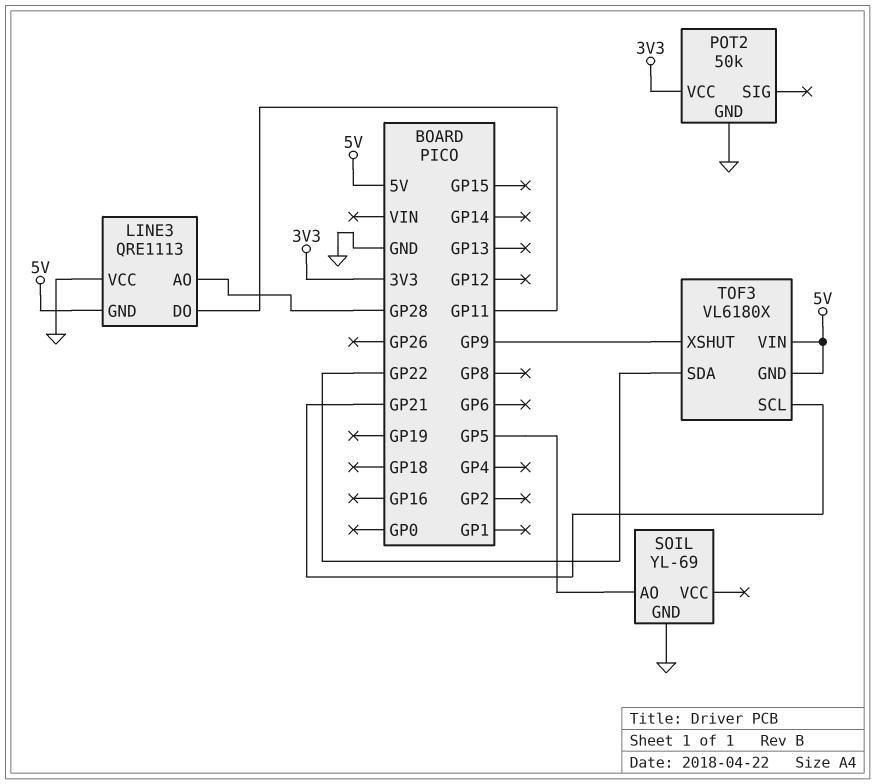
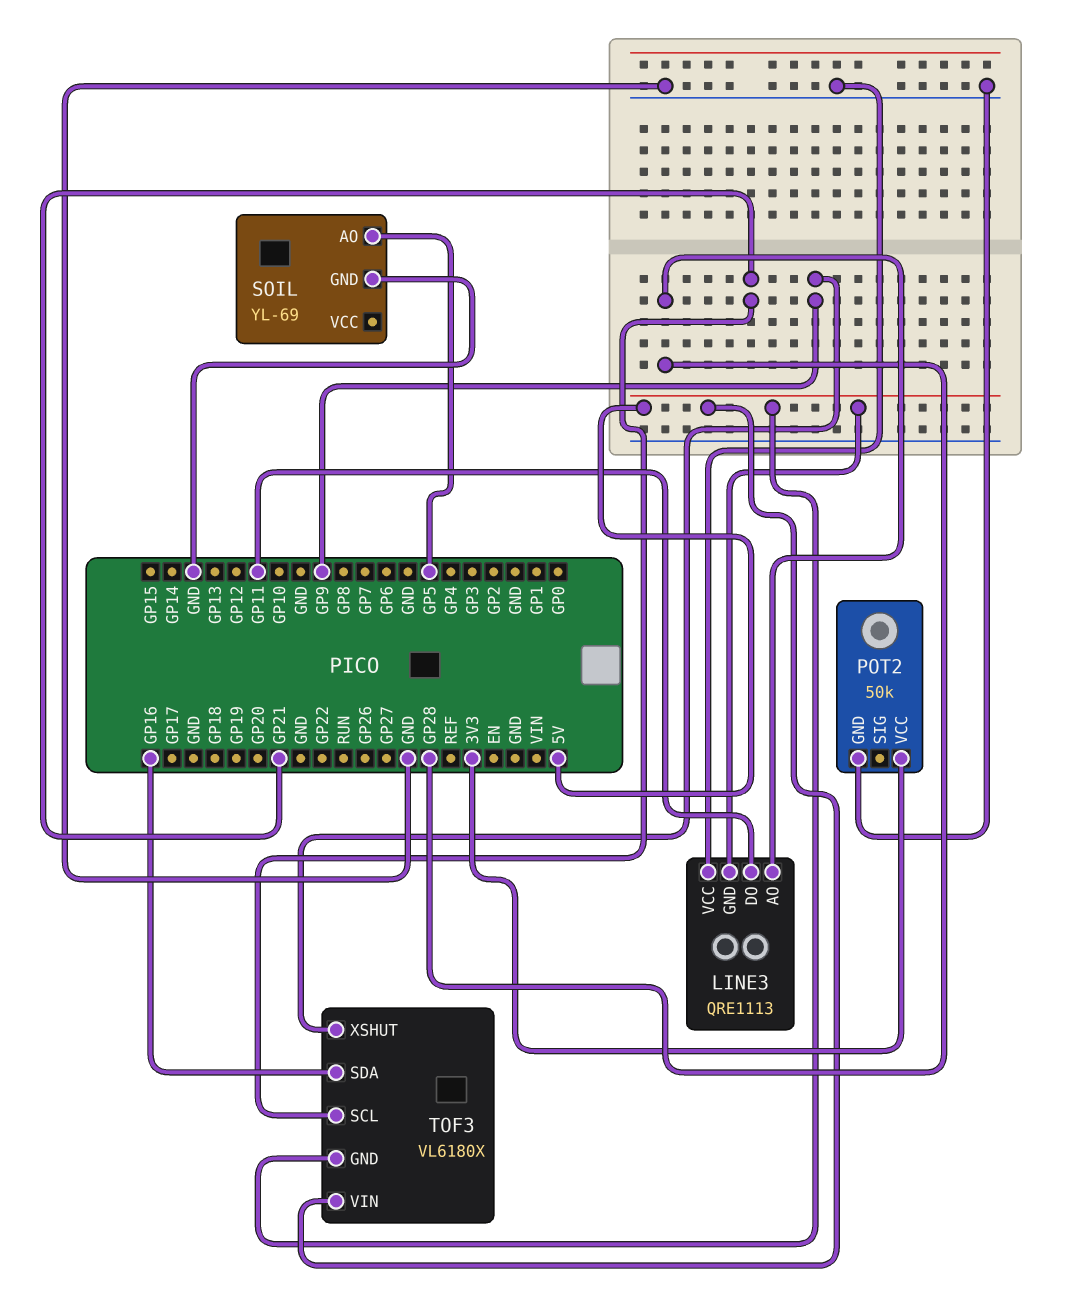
TOF3 pin SDA: GP22 -> GP16

